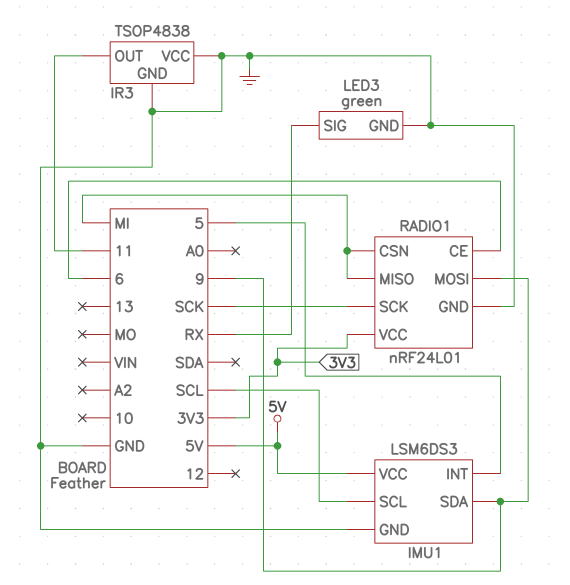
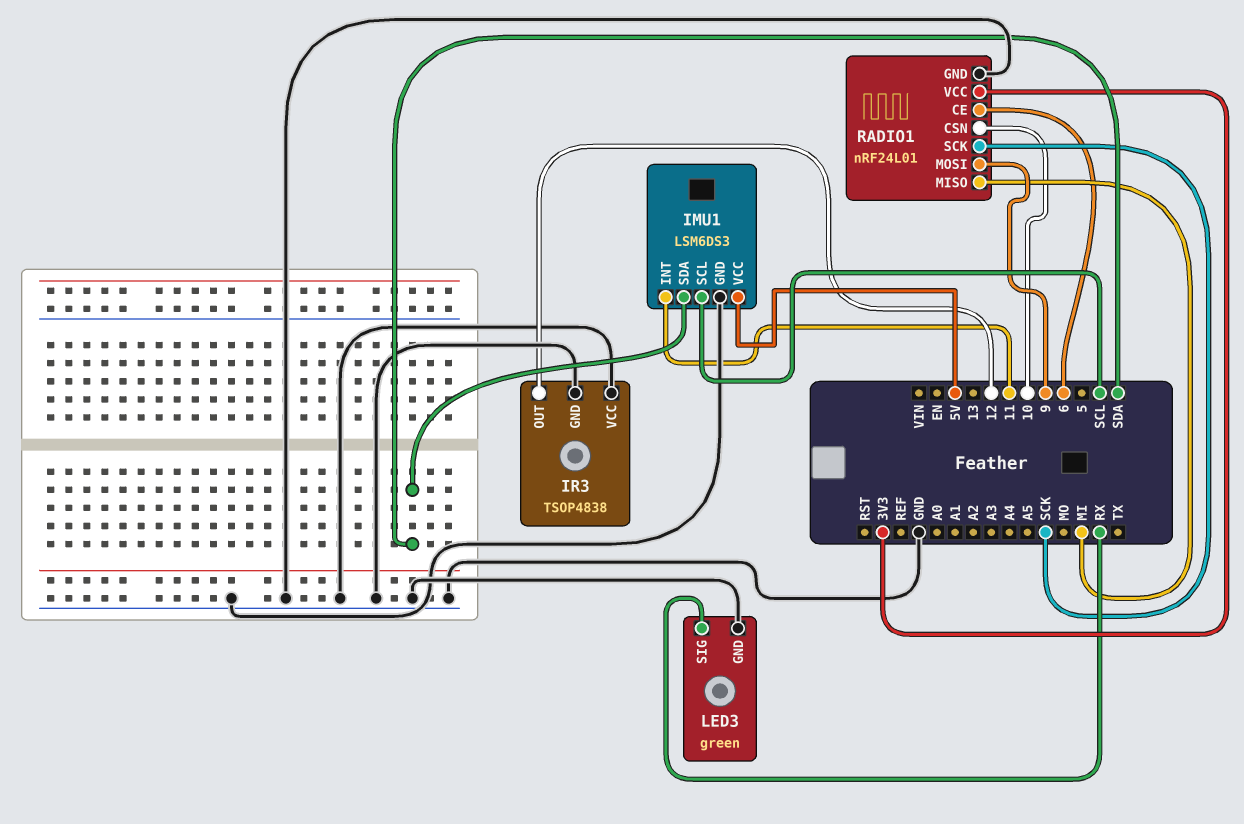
IMU1 pin INT: 5 -> 11
IMU1 pin SDA: 9 -> SDA
IR3 pin OUT: 11 -> 12
RADIO1 pin CSN: MI -> 10

